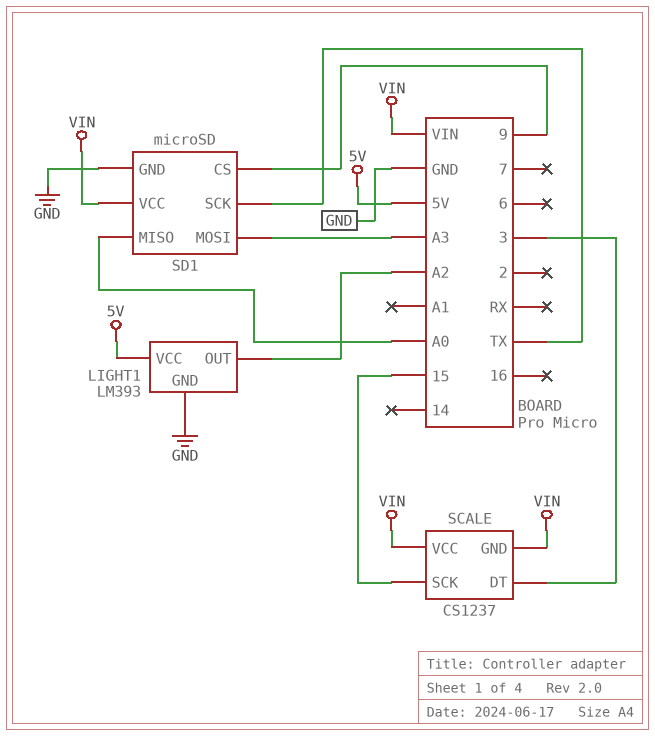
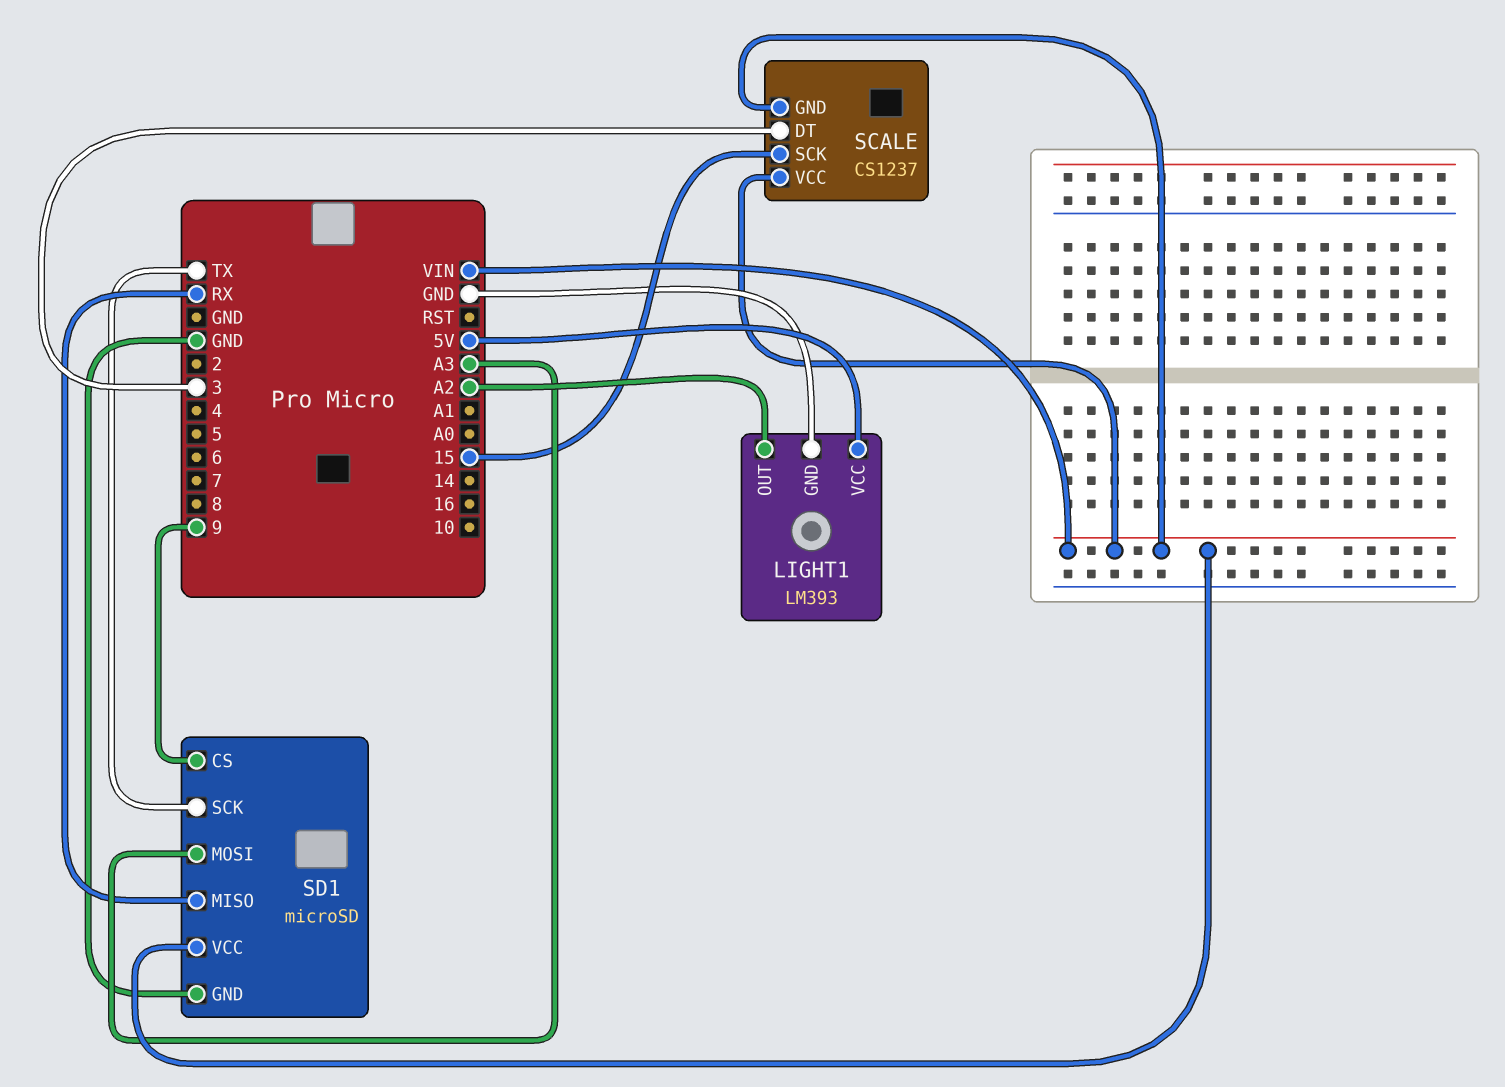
SD1 pin MISO: A0 -> RX

